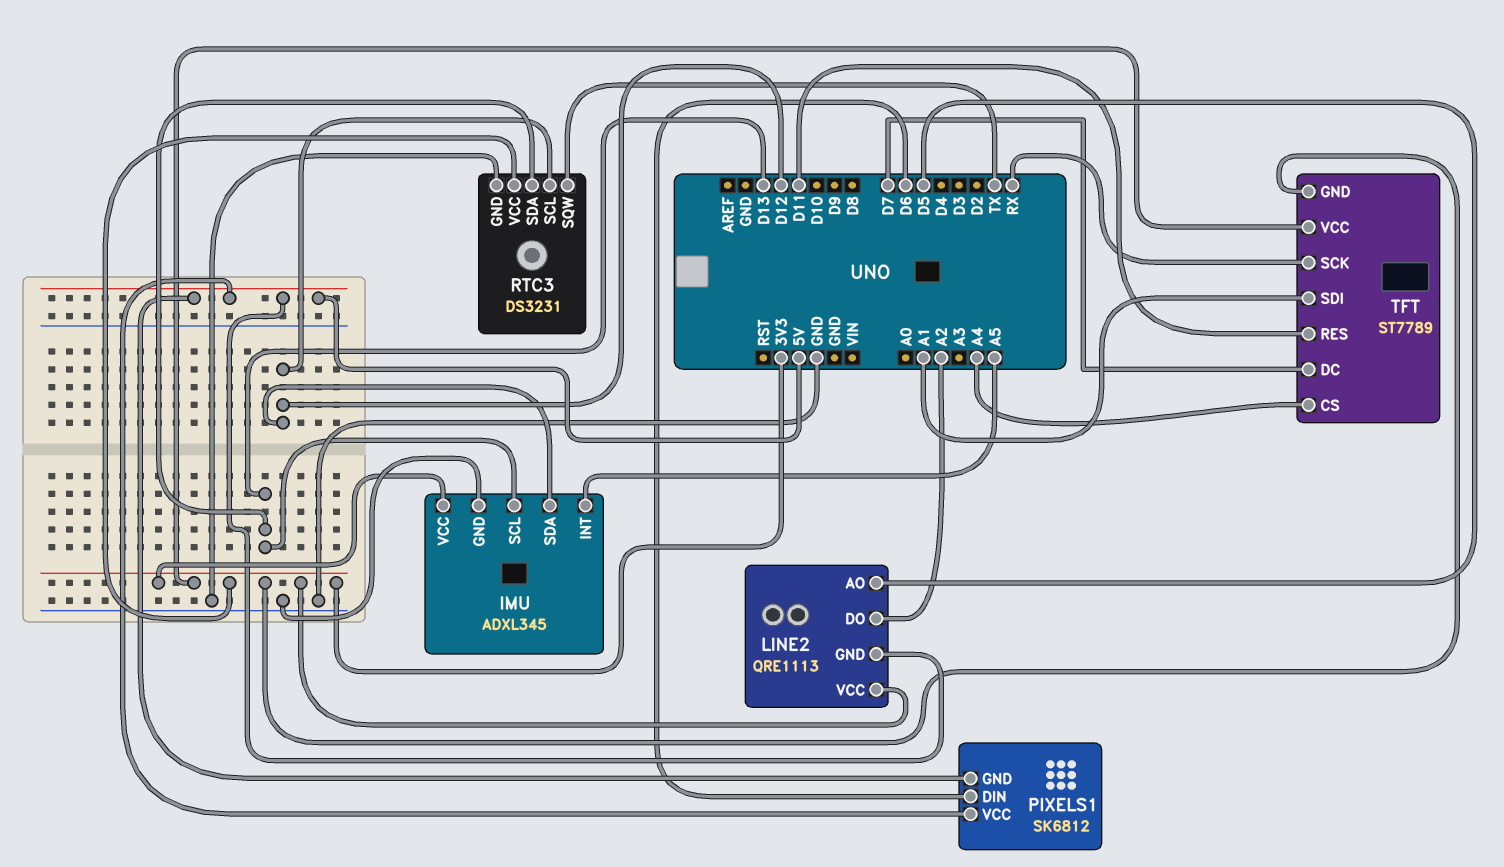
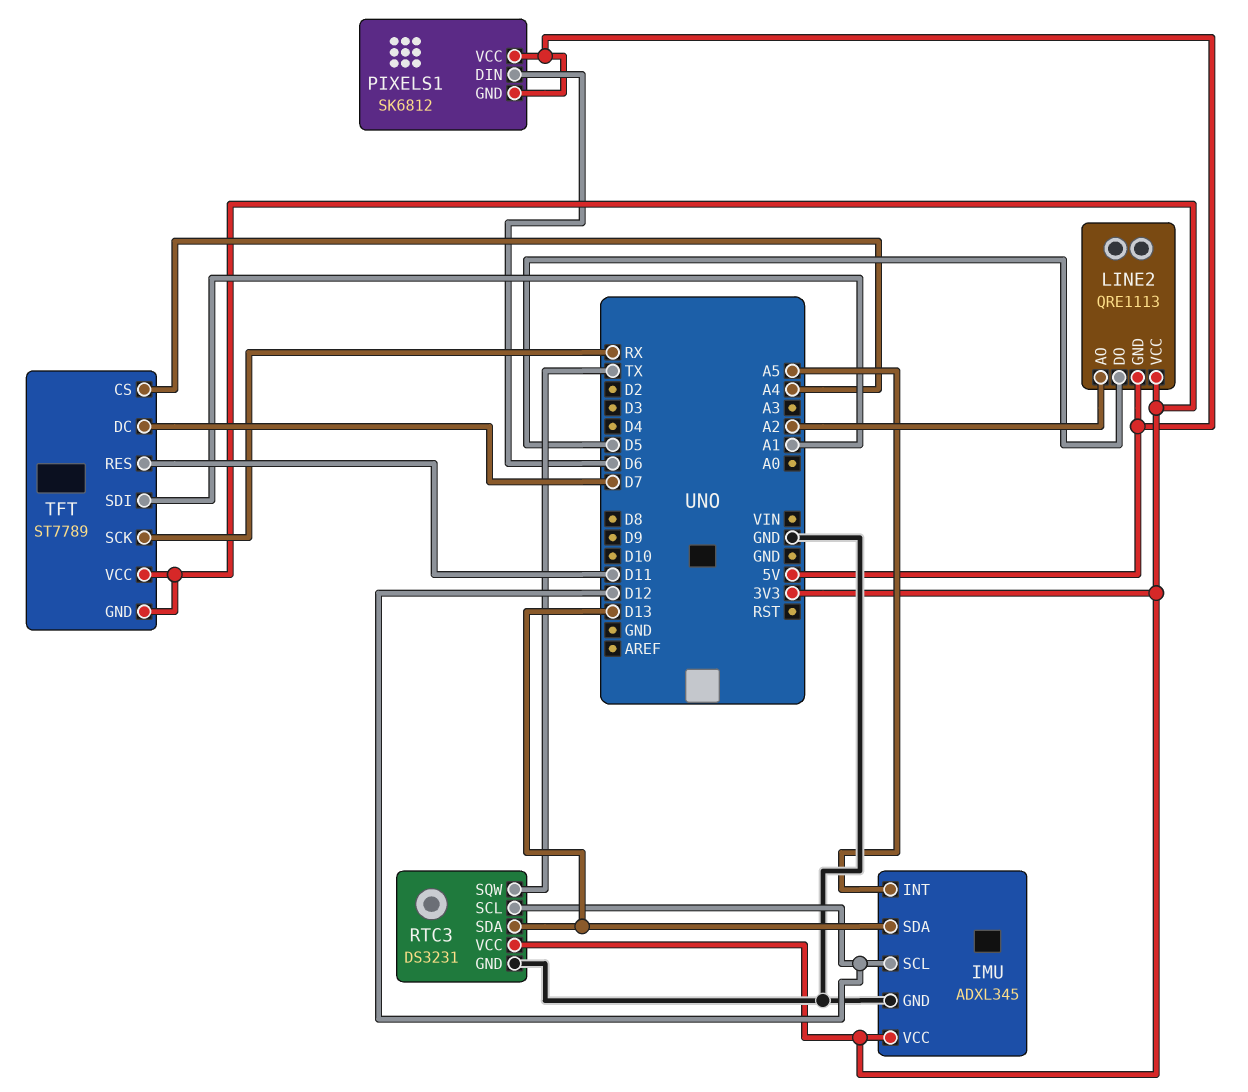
IMU pin SCL: D13 -> D12
IMU pin SDA: D12 -> D13
LINE2 pin AO: D5 -> A2
LINE2 pin DO: A2 -> D5

